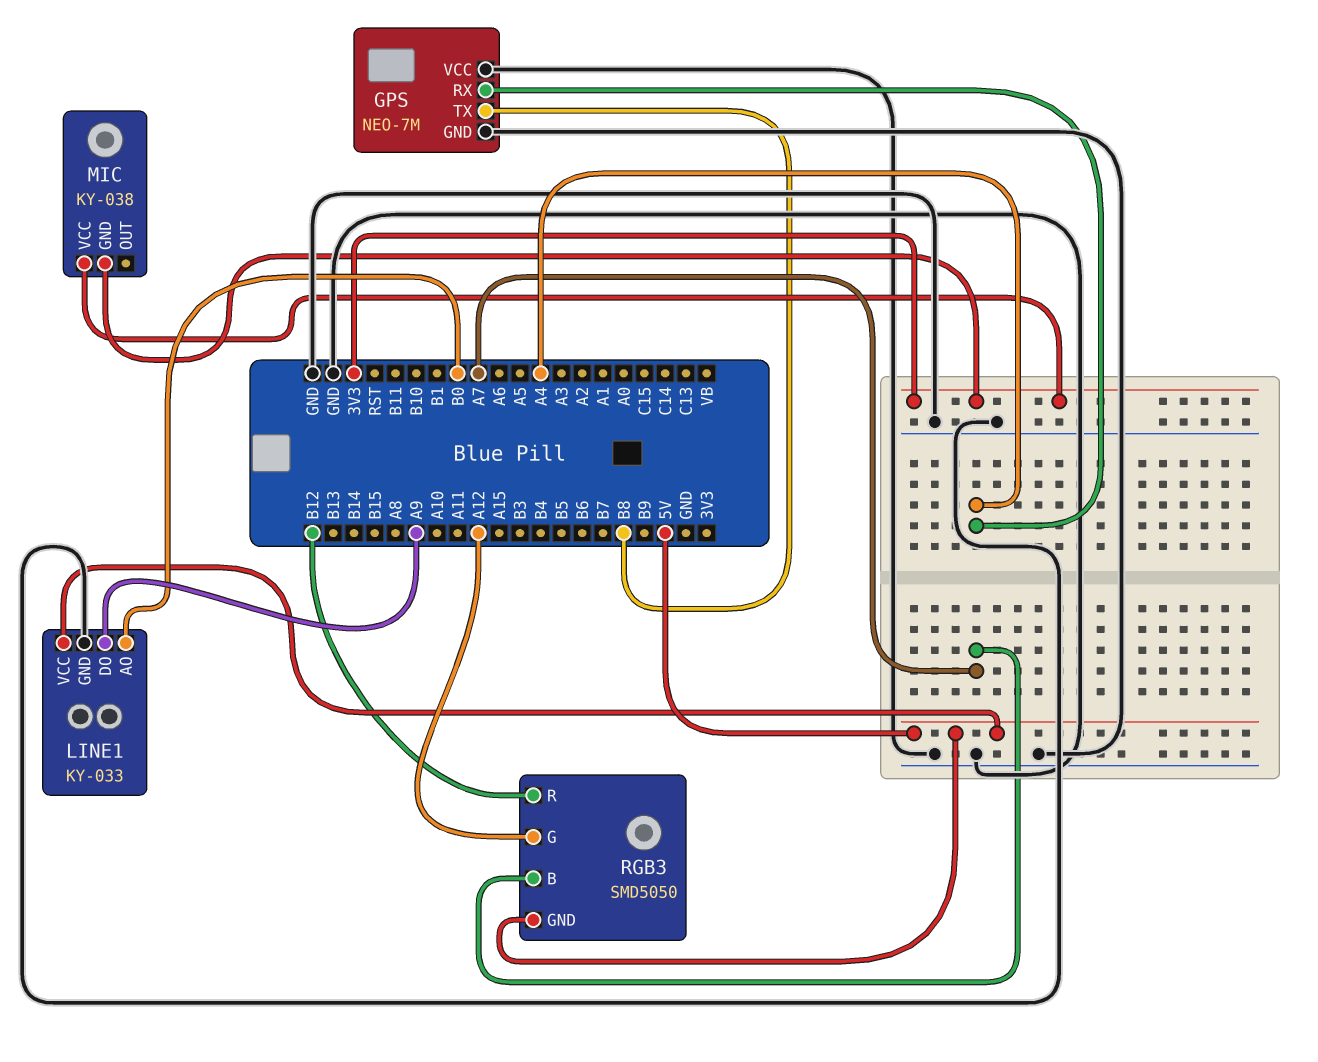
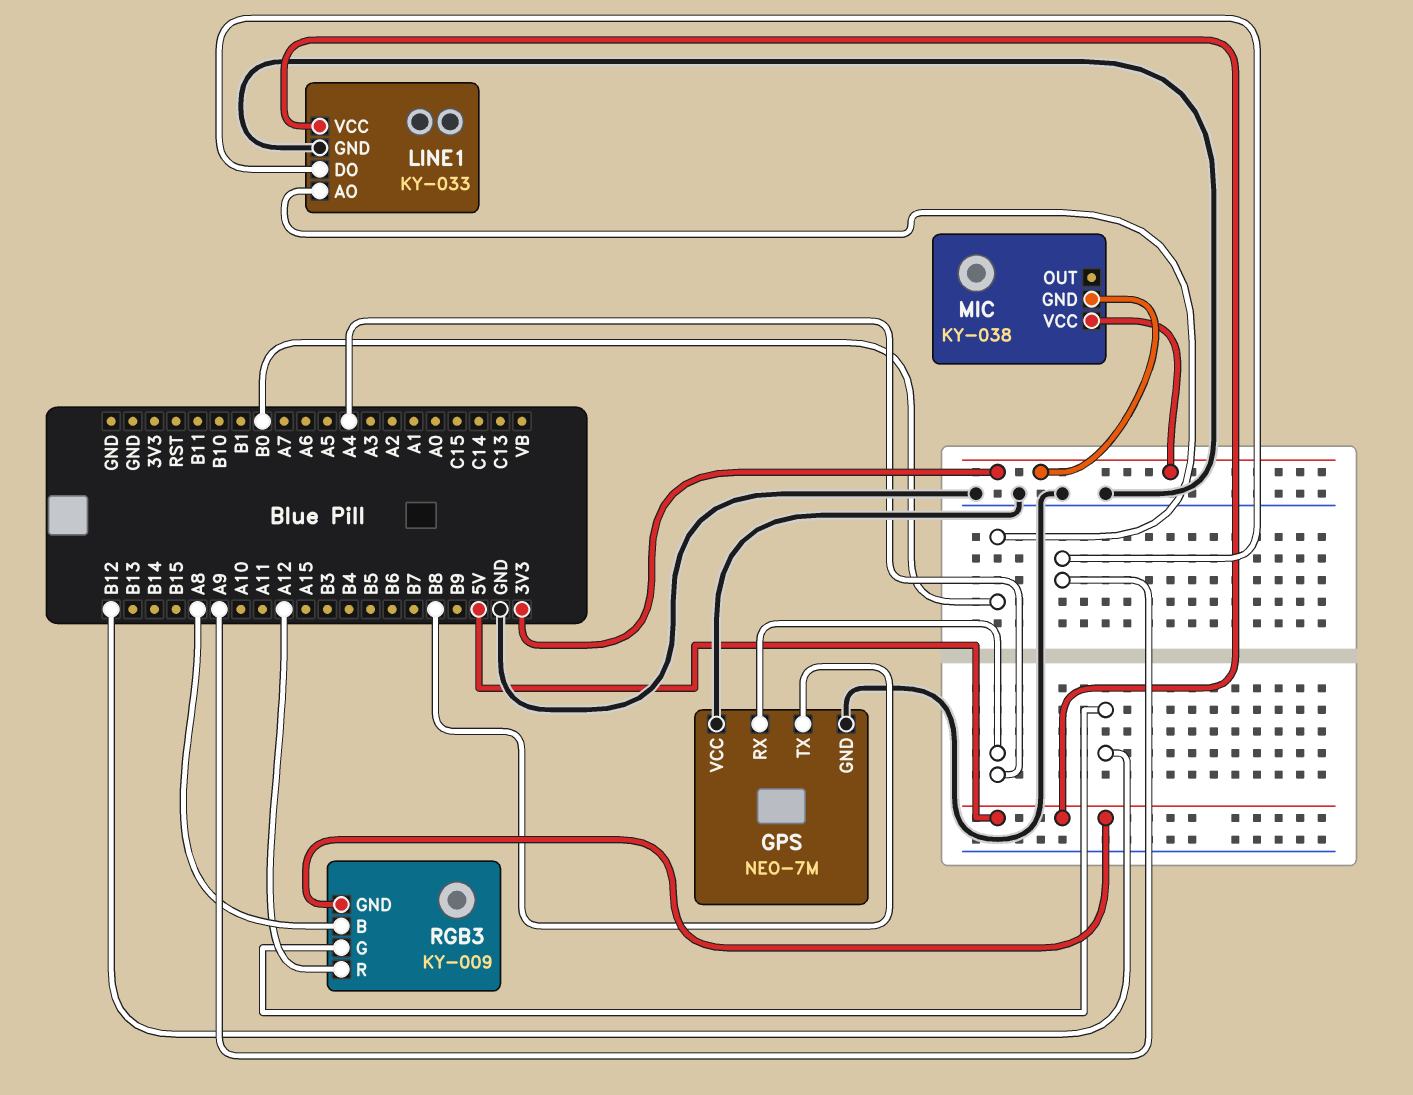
RGB3: SMD5050 -> KY-009
RGB3 pin B: A7 -> A8
RGB3 pin G: A12 -> B12
RGB3 pin R: B12 -> A12

